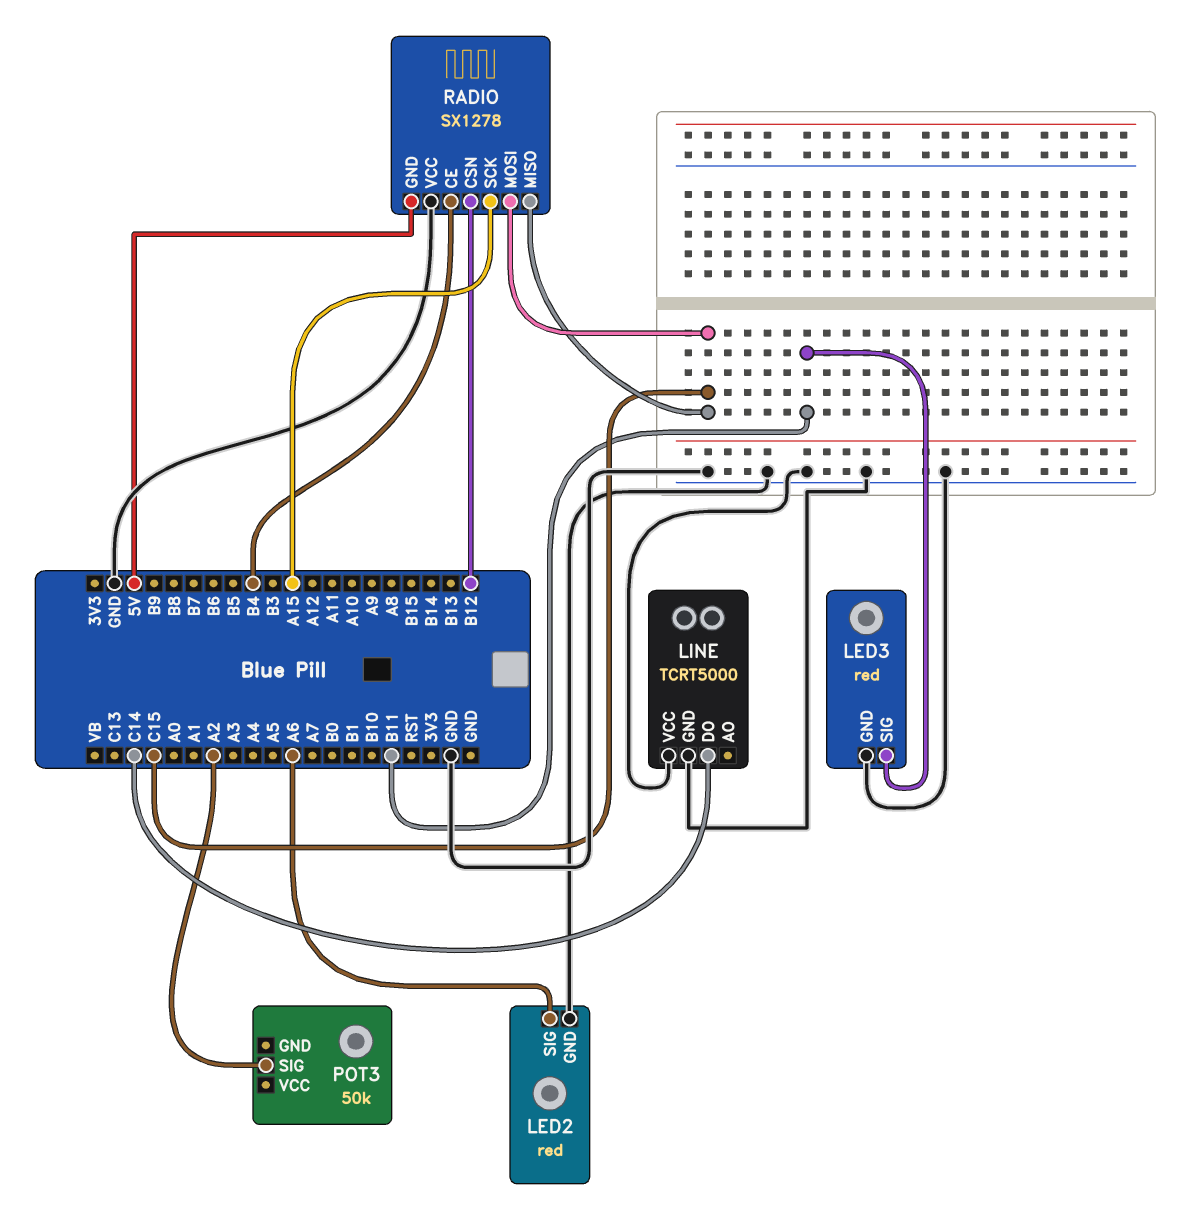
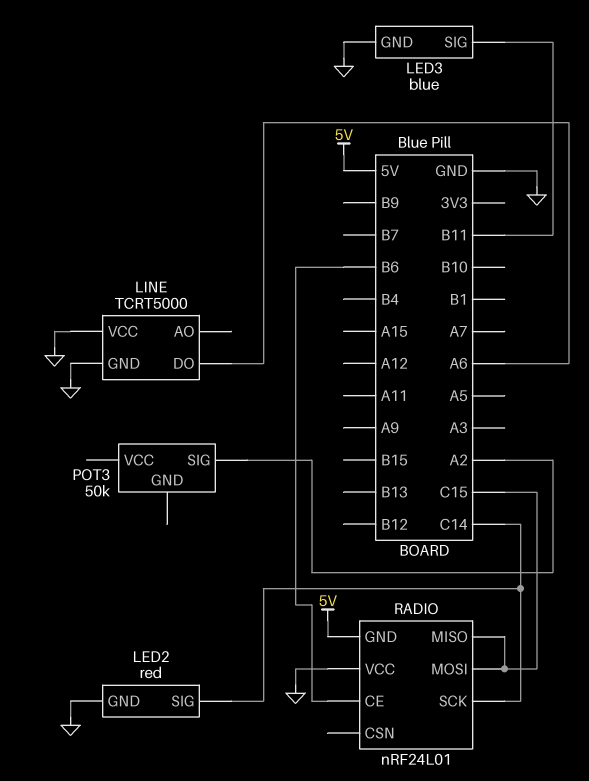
LED2 pin SIG: A6 -> C14
LED3: red -> blue
LINE pin DO: C14 -> A6
RADIO: SX1278 -> nRF24L01
RADIO pin CE: B4 -> B6
RADIO pin CSN: B12 -> none
RADIO pin SCK: A15 -> C14

